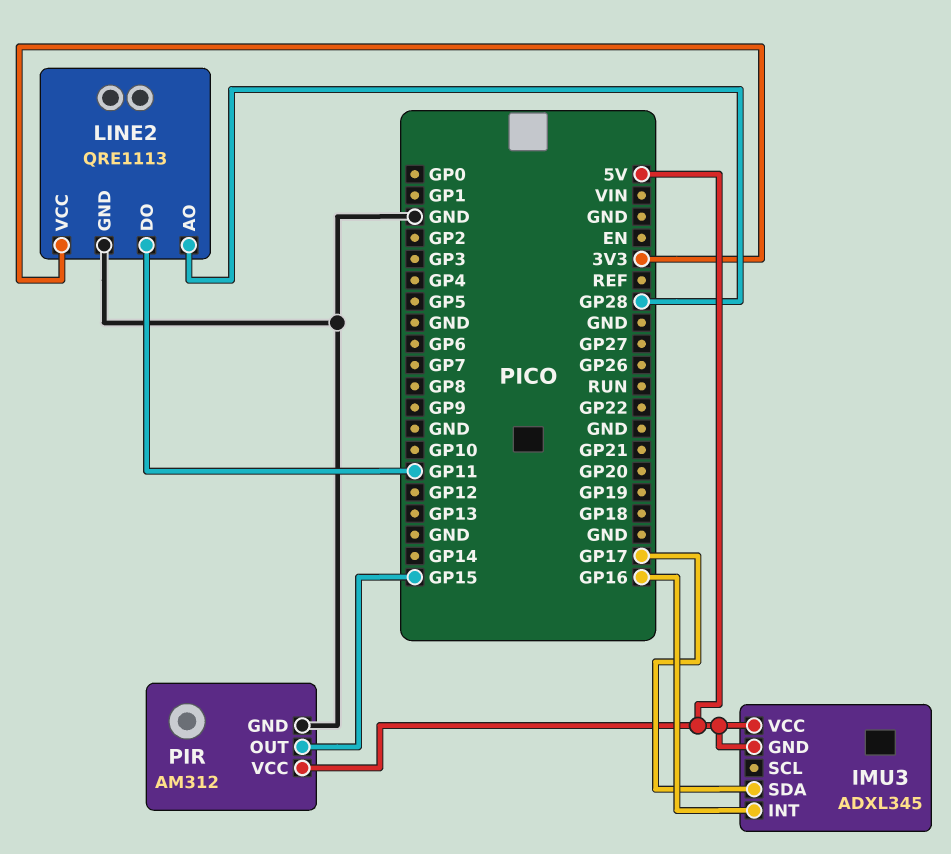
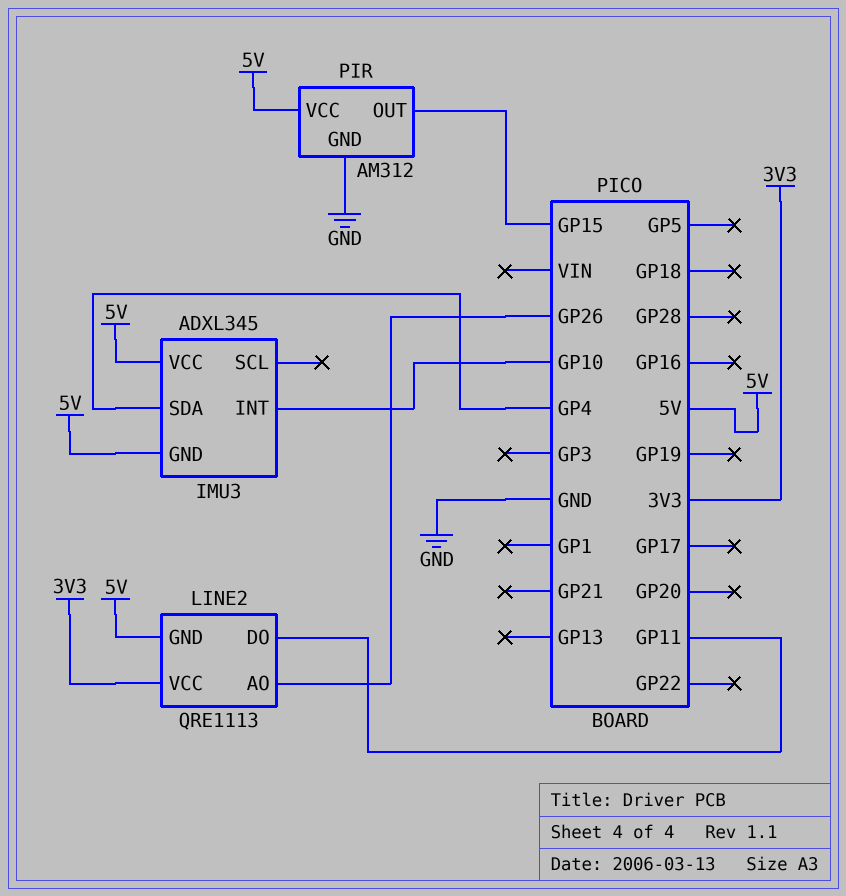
IMU3 pin INT: GP16 -> GP10
IMU3 pin SDA: GP17 -> GP4
LINE2 pin AO: GP28 -> GP26
LINE2 pin GND: GND -> 5V

